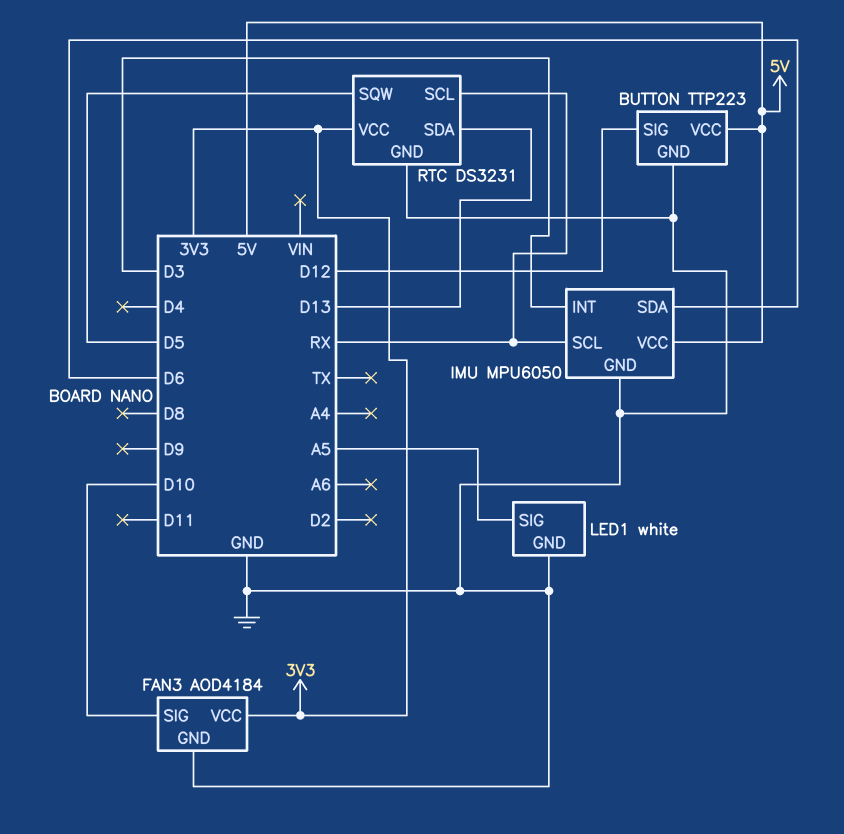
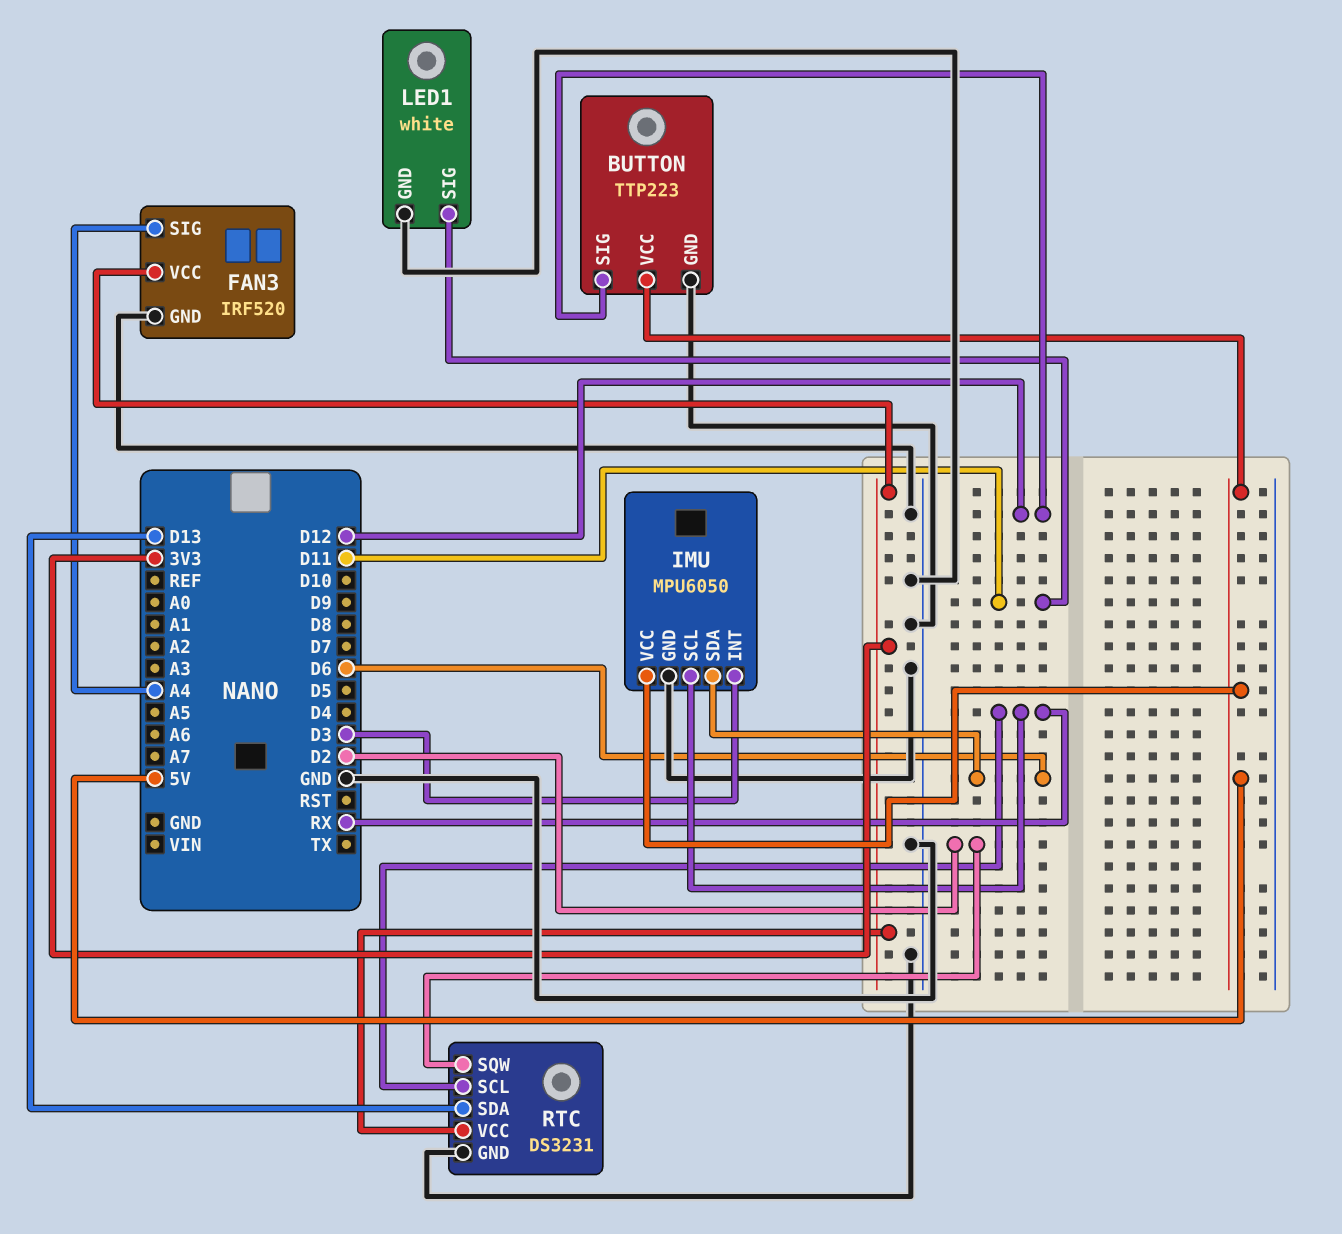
FAN3: AOD4184 -> IRF520
FAN3 pin SIG: D10 -> A4
LED1 pin SIG: A5 -> D11
RTC pin SQW: D5 -> D2

